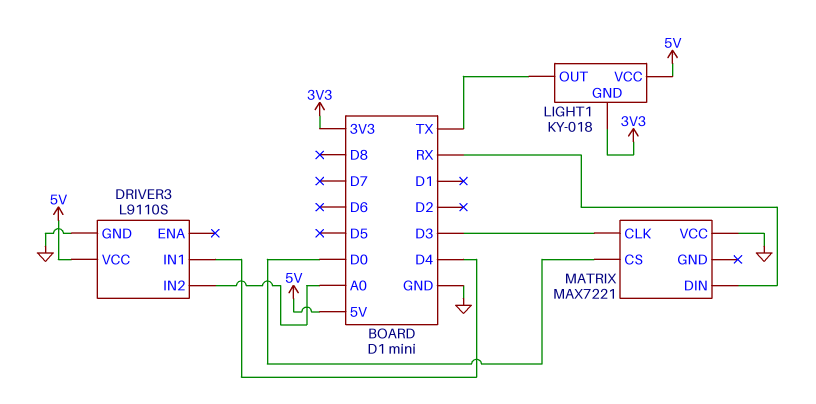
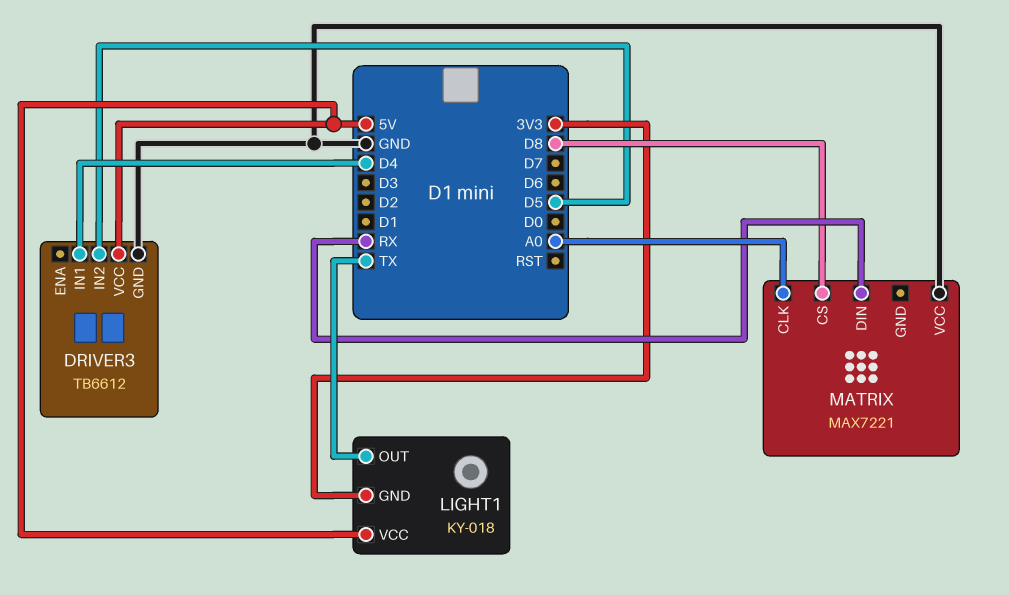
DRIVER3: L9110S -> TB6612
DRIVER3 pin IN2: A0 -> D5
MATRIX pin CLK: D3 -> A0
MATRIX pin CS: D0 -> D8

